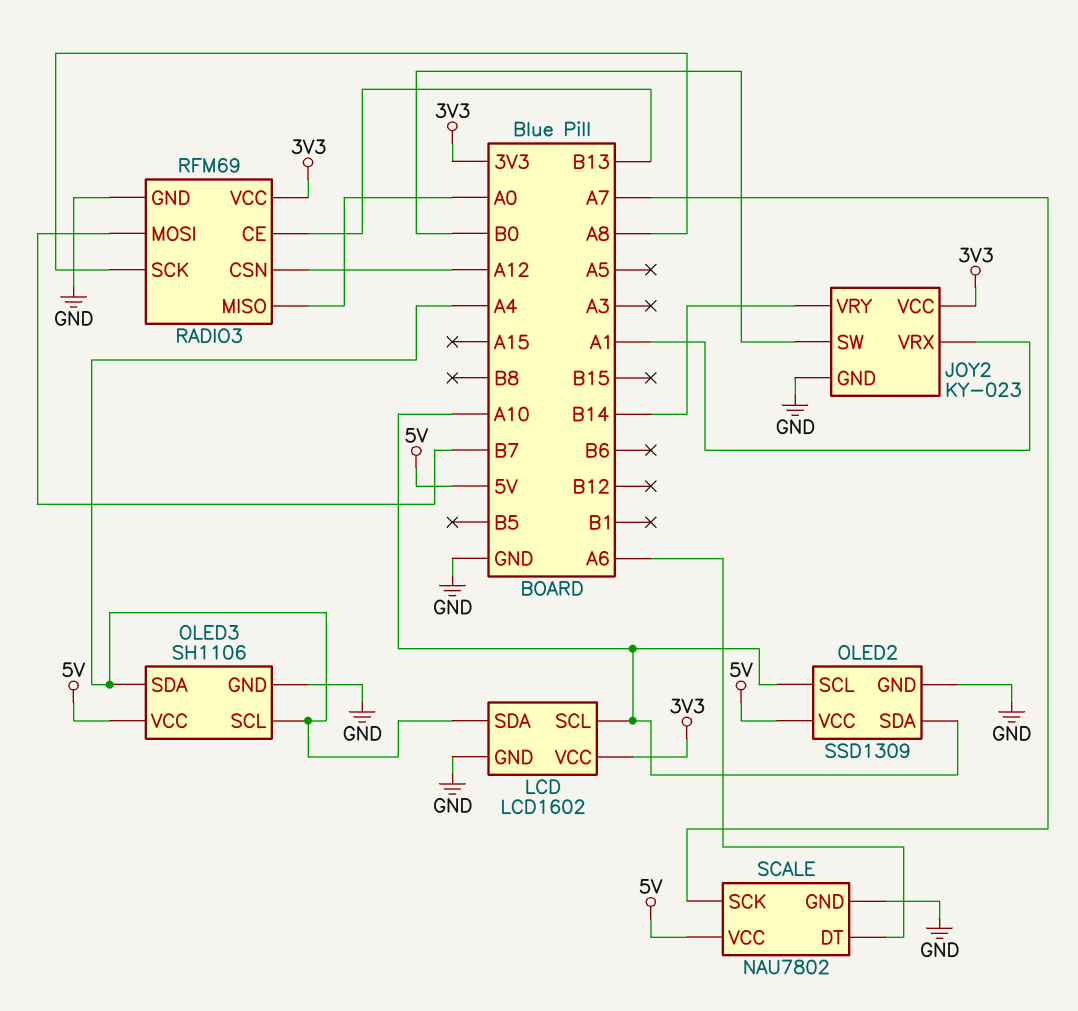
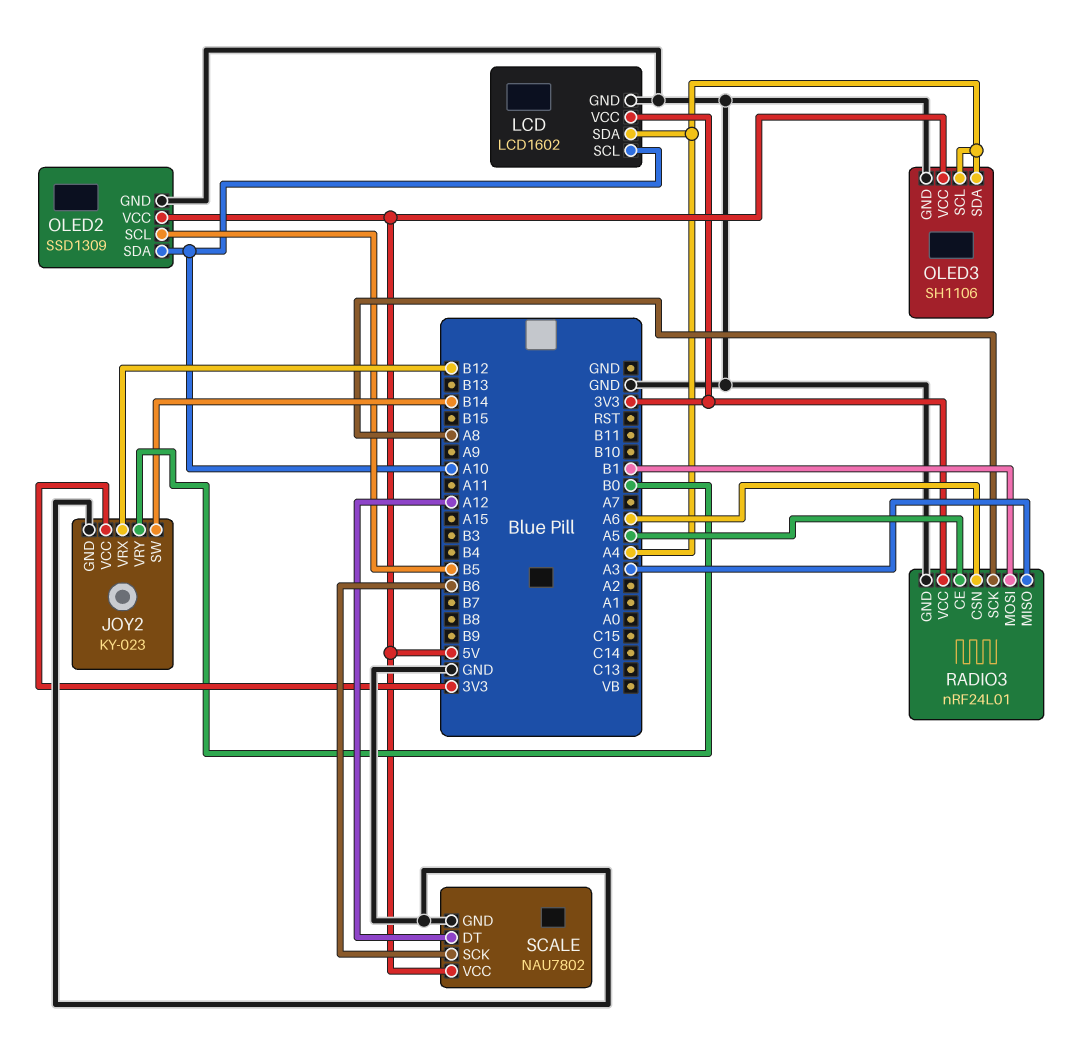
JOY2 pin SW: B0 -> B14
JOY2 pin VRX: A1 -> B12
JOY2 pin VRY: B14 -> B0
OLED2 pin SCL: A10 -> B5
RADIO3: RFM69 -> nRF24L01
RADIO3 pin CE: B13 -> A5
RADIO3 pin CSN: A12 -> A6
RADIO3 pin MISO: A0 -> A3
RADIO3 pin MOSI: B7 -> B1
SCALE pin DT: A6 -> A12
SCALE pin SCK: A7 -> B6

